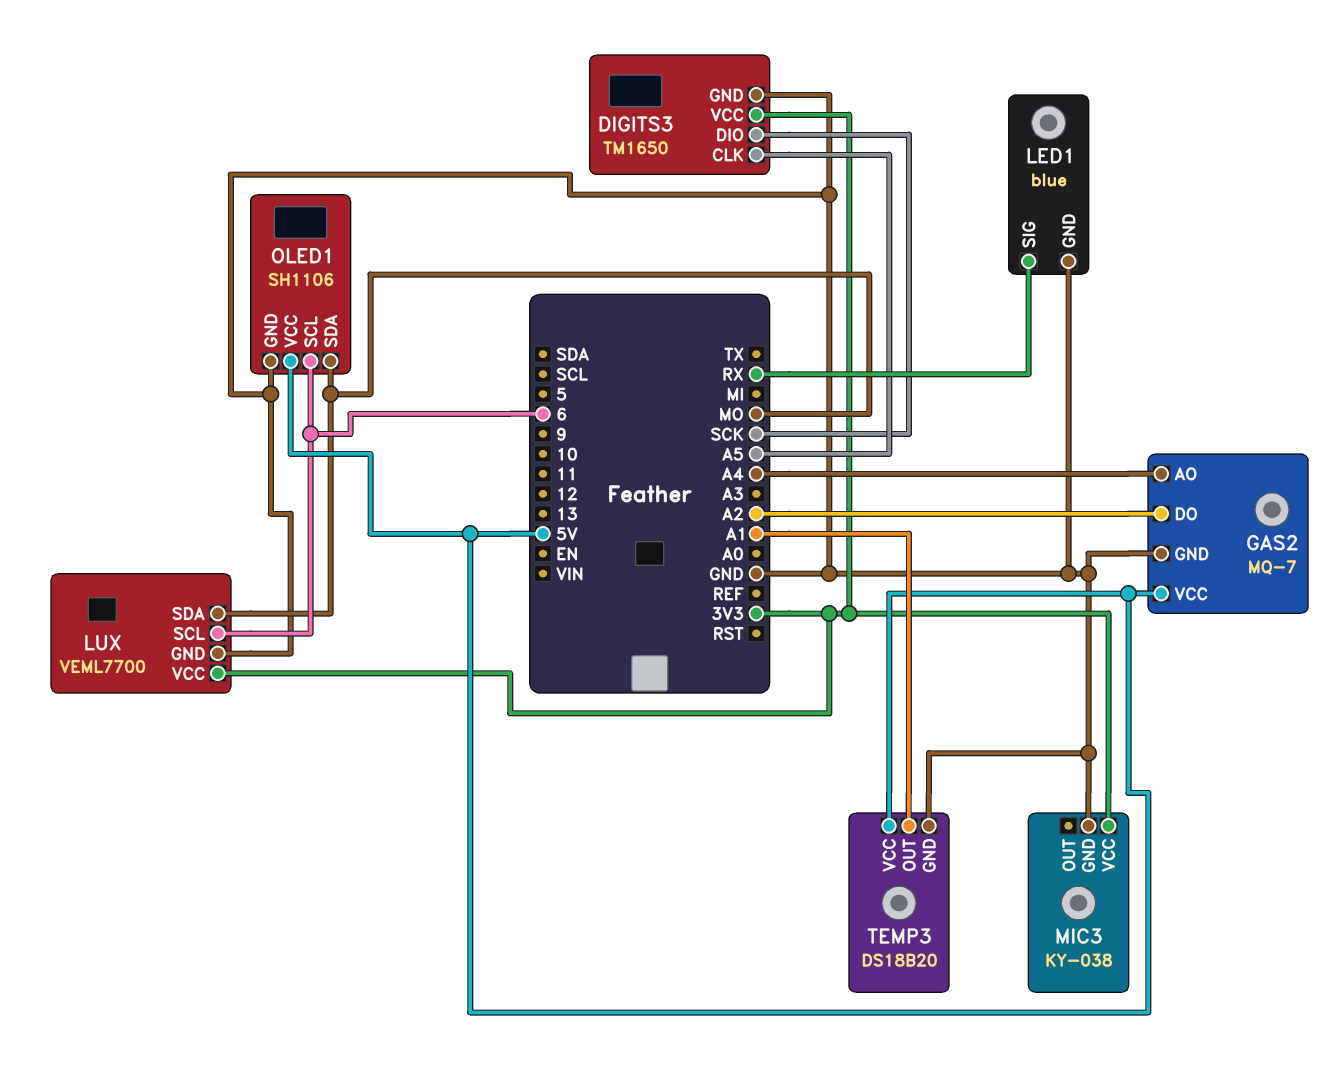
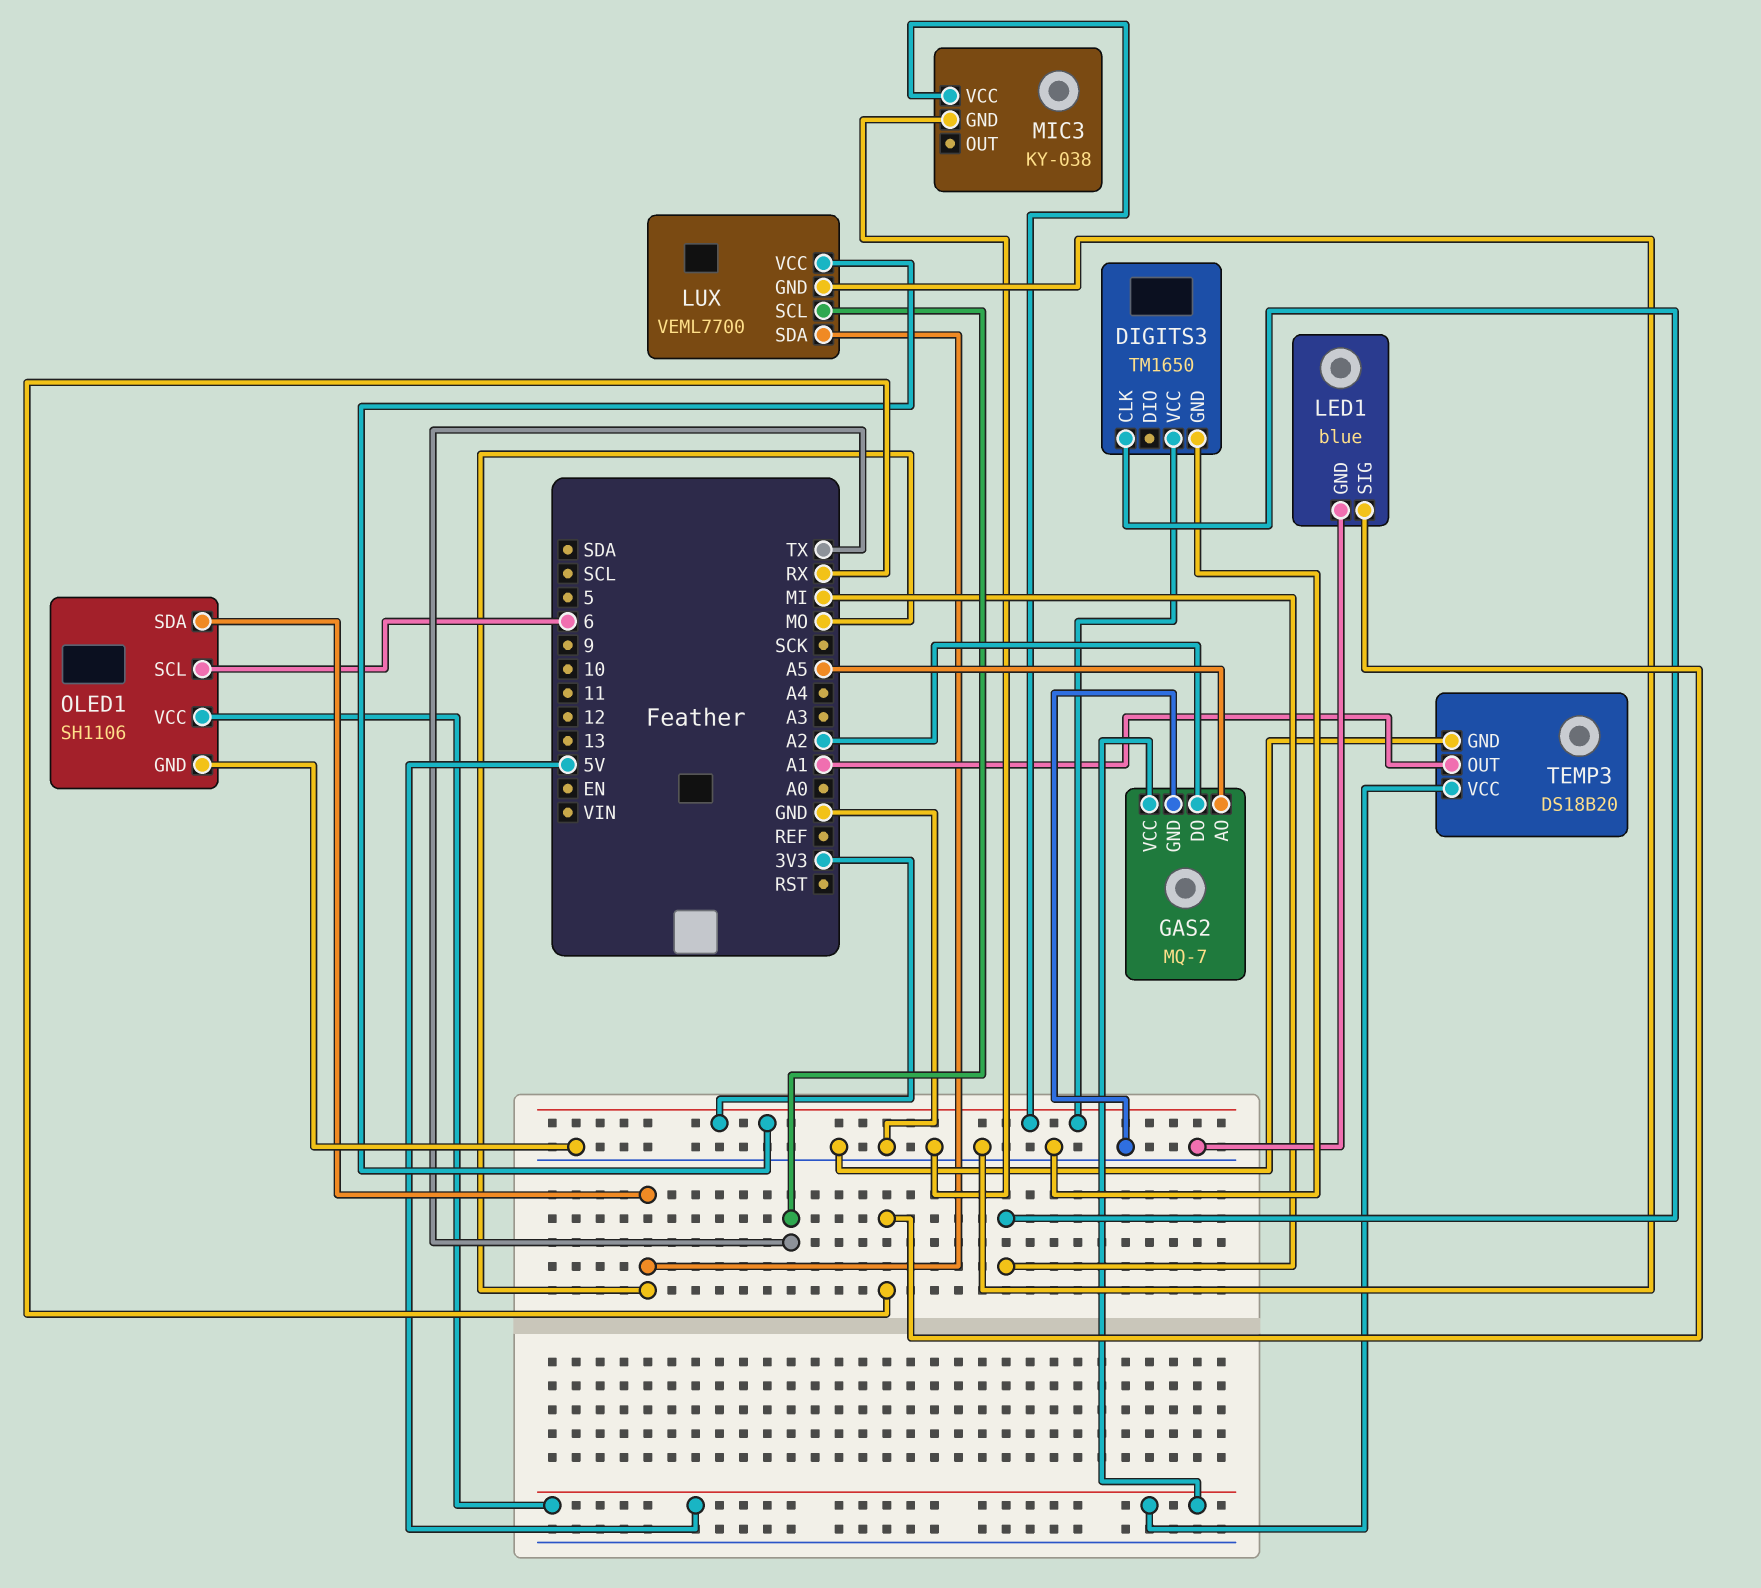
DIGITS3 pin CLK: A5 -> MI
DIGITS3 pin DIO: SCK -> none
GAS2 pin AO: A4 -> A5
LUX pin SCL: 6 -> TX

